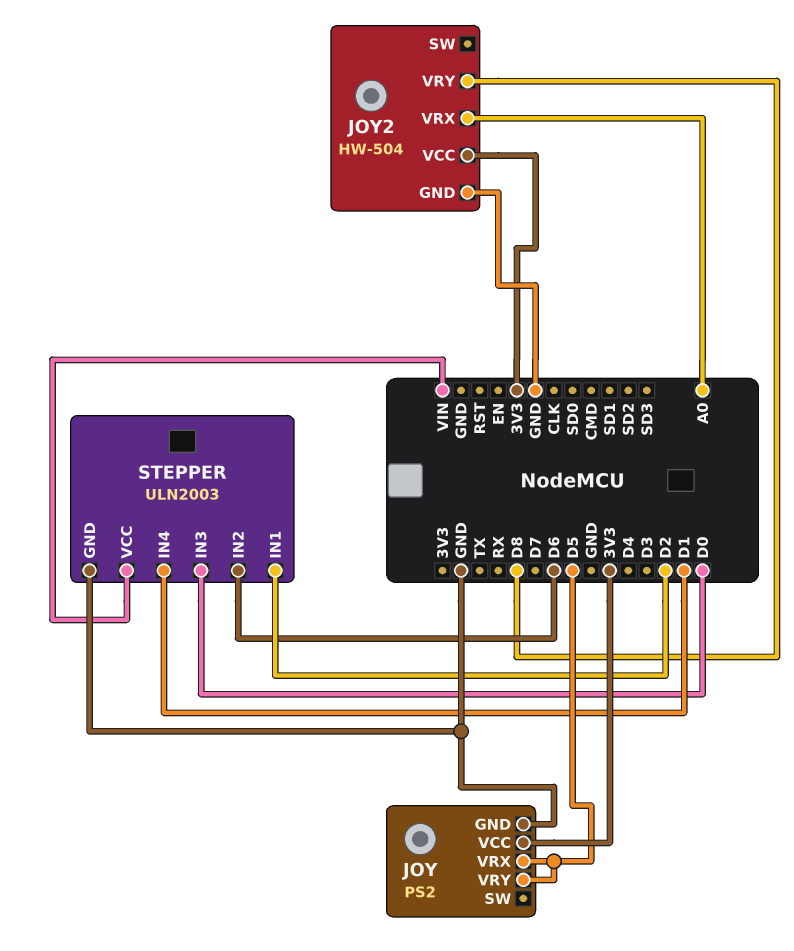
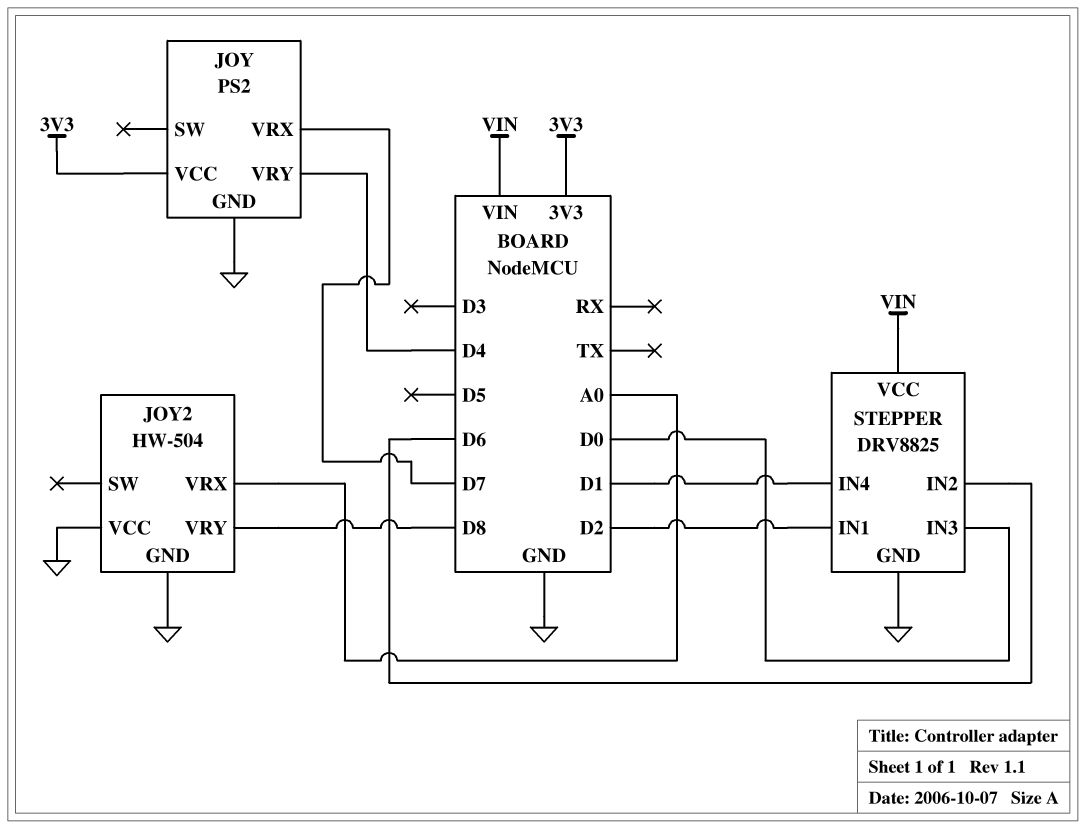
JOY pin VRX: D5 -> D7
JOY pin VRY: D5 -> D4
JOY2 pin VCC: 3V3 -> GND
STEPPER: ULN2003 -> DRV8825

